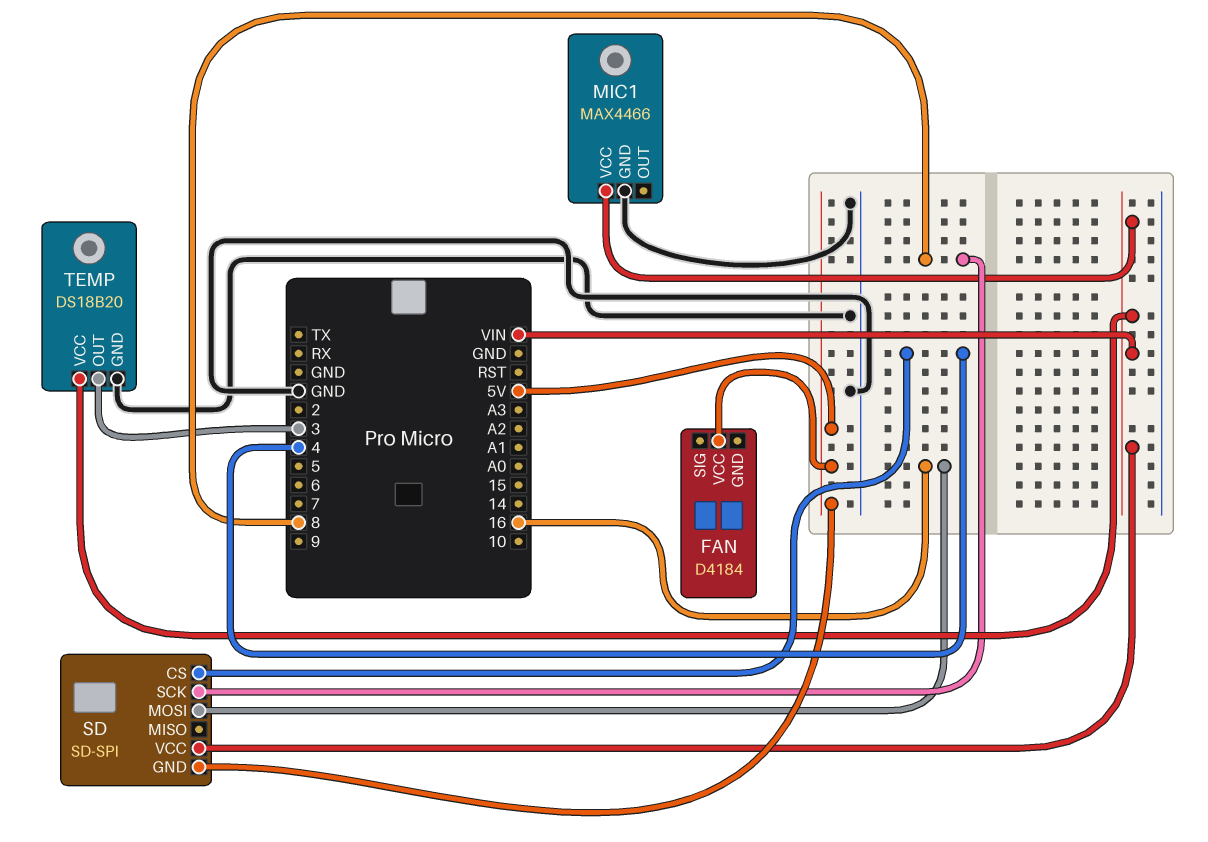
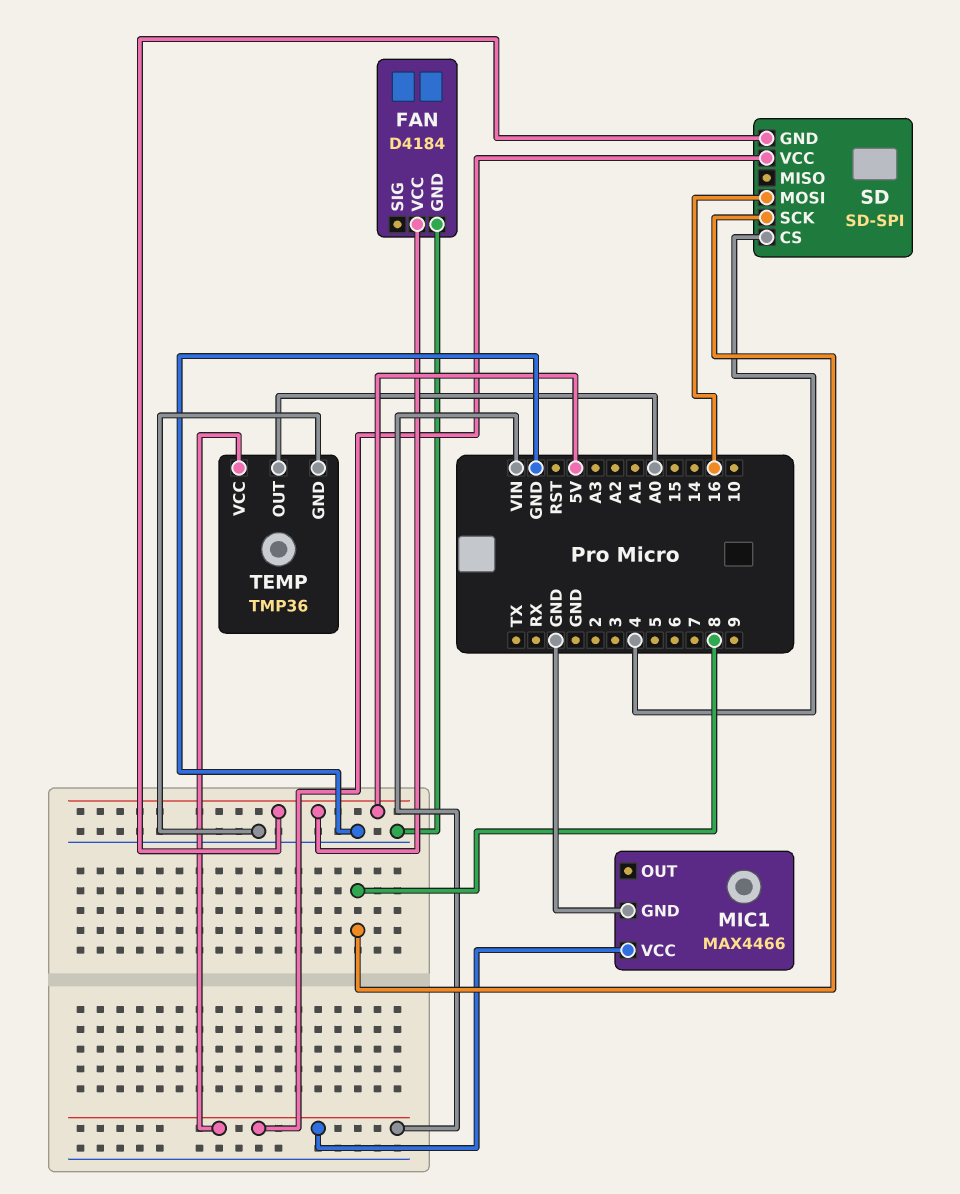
FAN pin GND: none -> GND
TEMP: DS18B20 -> TMP36
TEMP pin OUT: 3 -> A0

